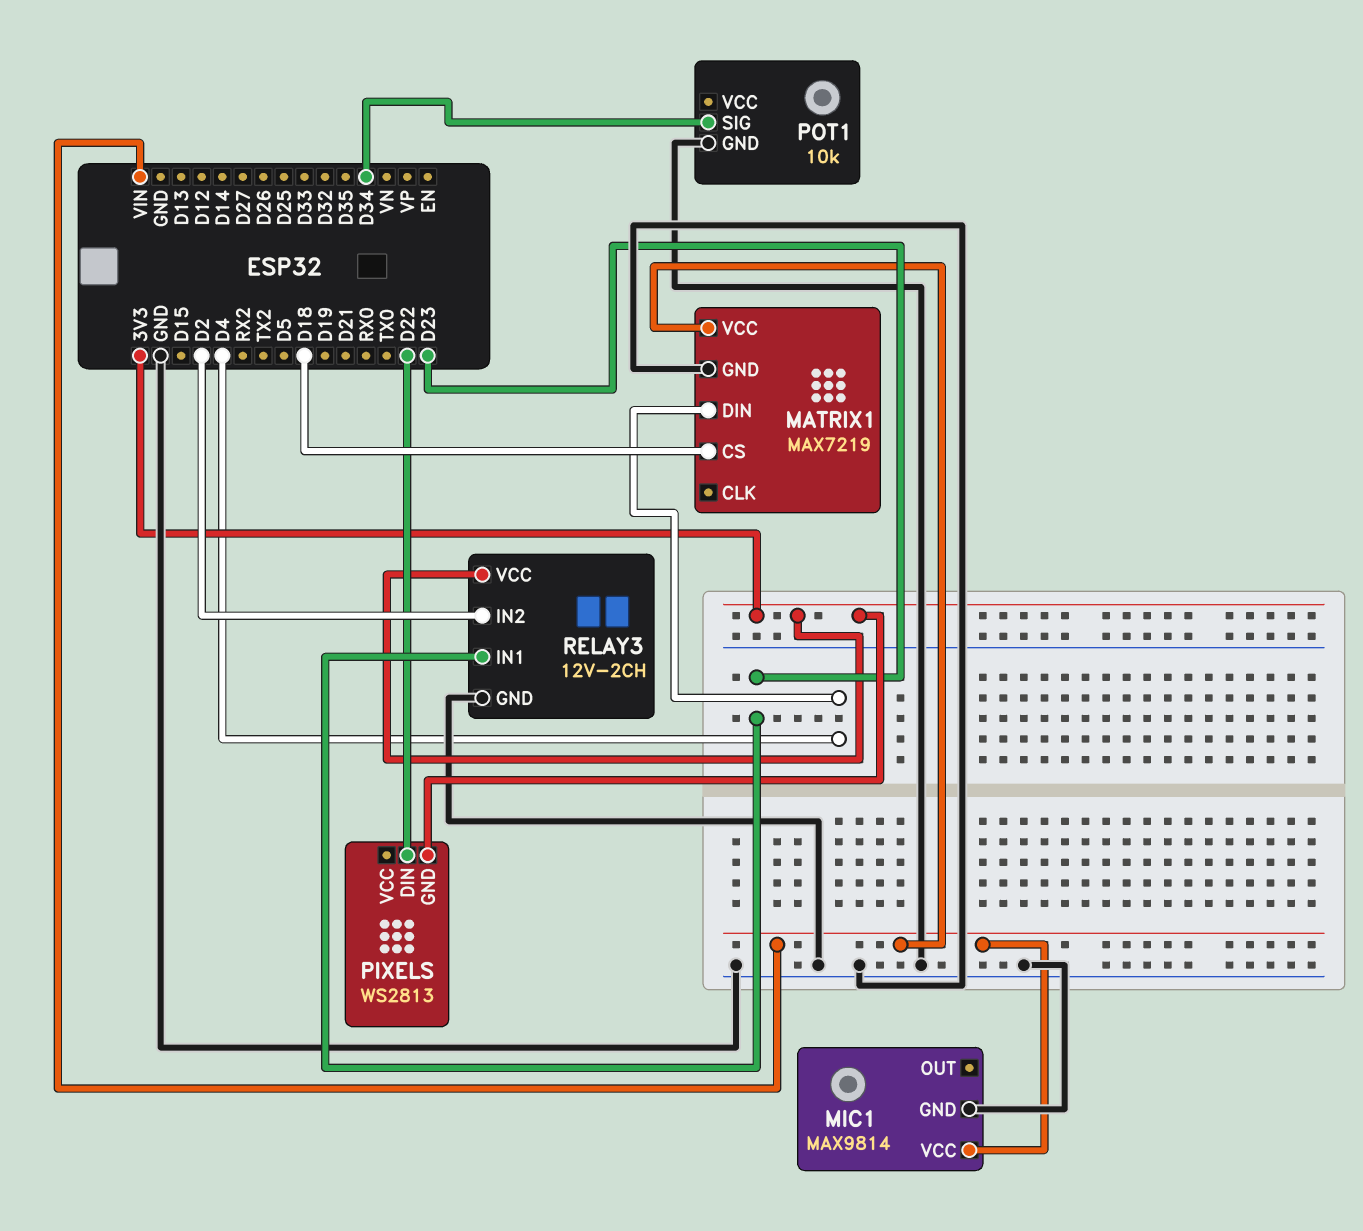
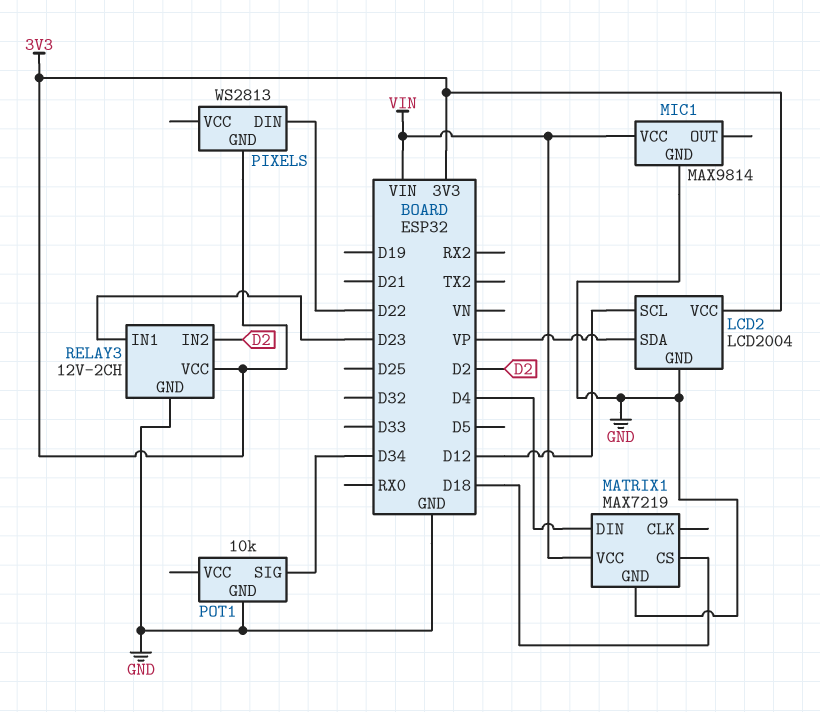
LCD2: none -> LCD2004
LCD2 pin GND: none -> GND
LCD2 pin SCL: none -> D12
LCD2 pin SDA: none -> VP
LCD2 pin VCC: none -> 3V3

